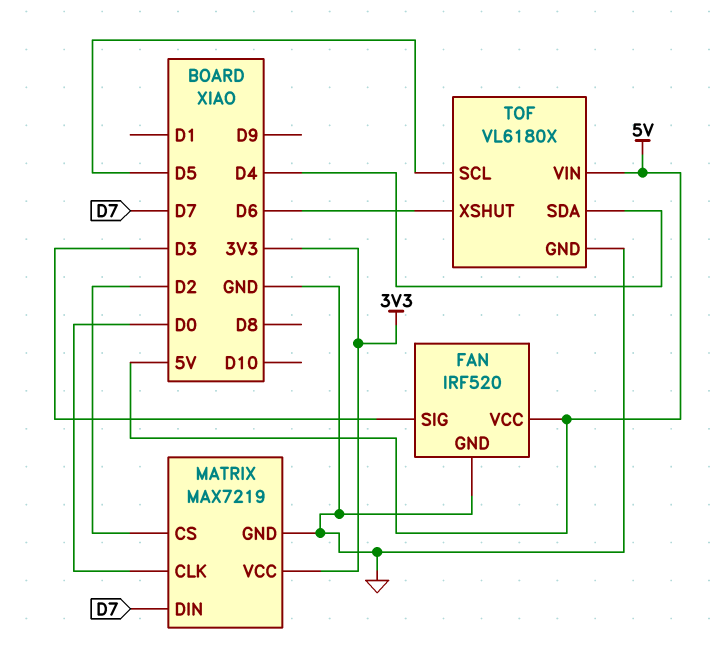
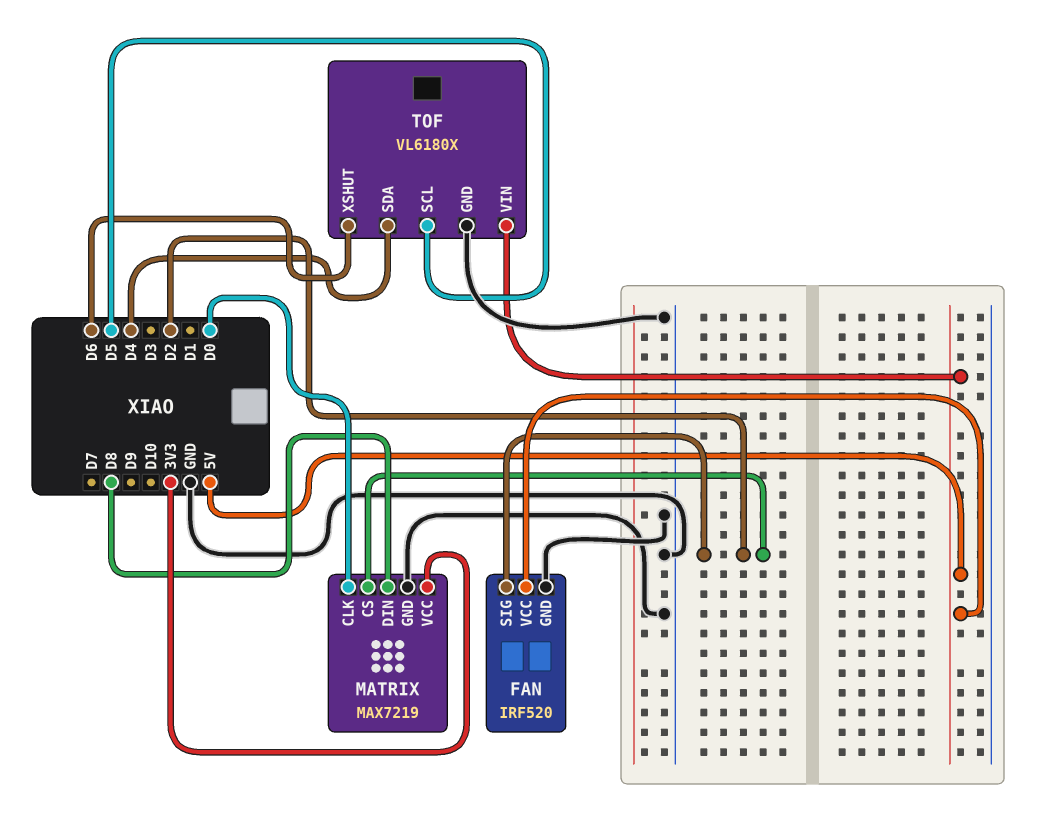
FAN pin SIG: D3 -> D2
MATRIX pin DIN: D7 -> D8

